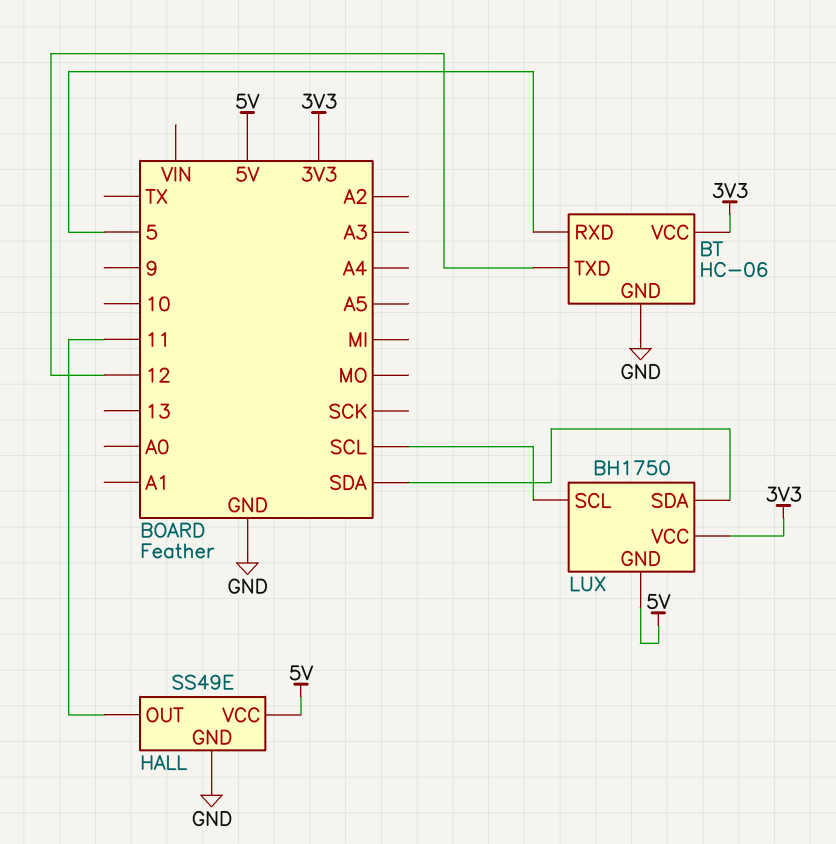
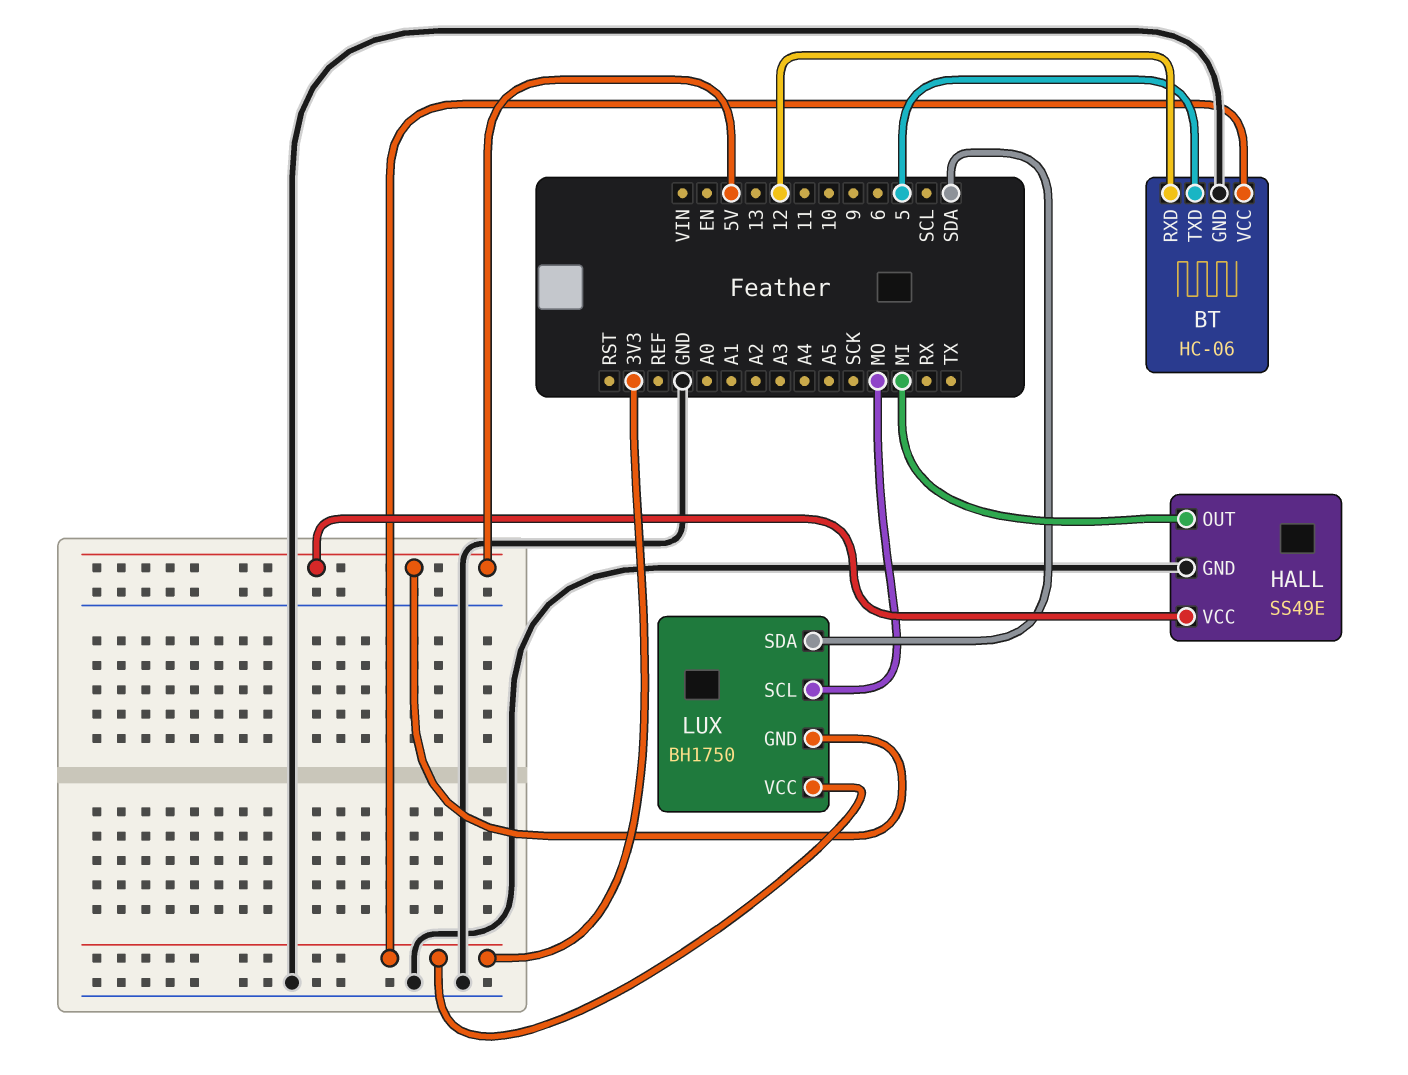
BT pin RXD: 5 -> 12
BT pin TXD: 12 -> 5
HALL pin OUT: 11 -> MI
LUX pin SCL: SCL -> MO

